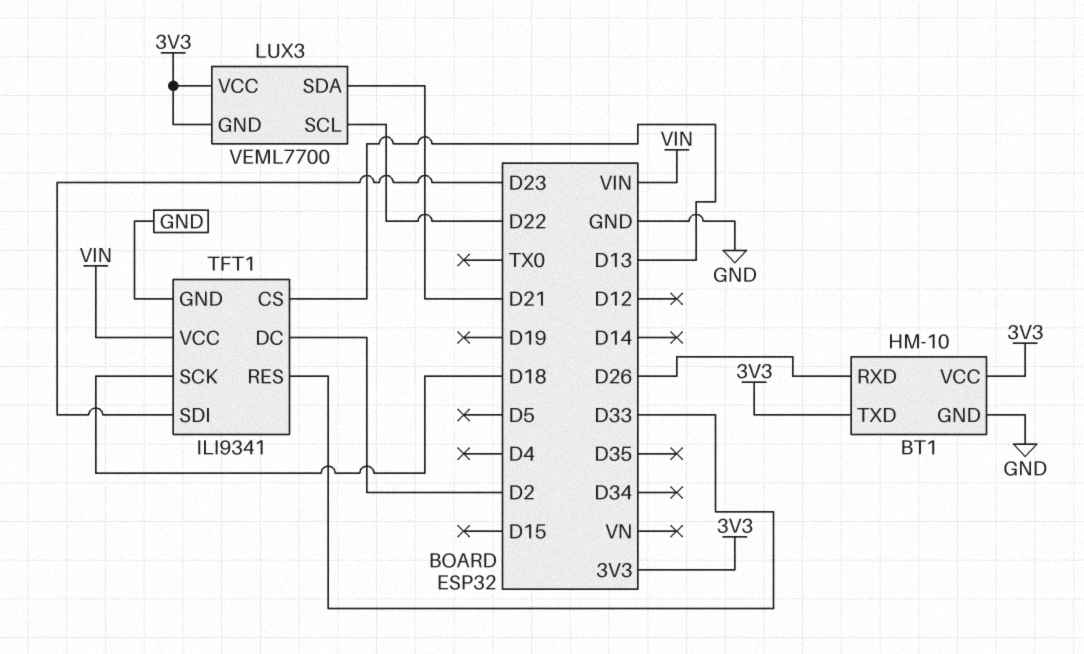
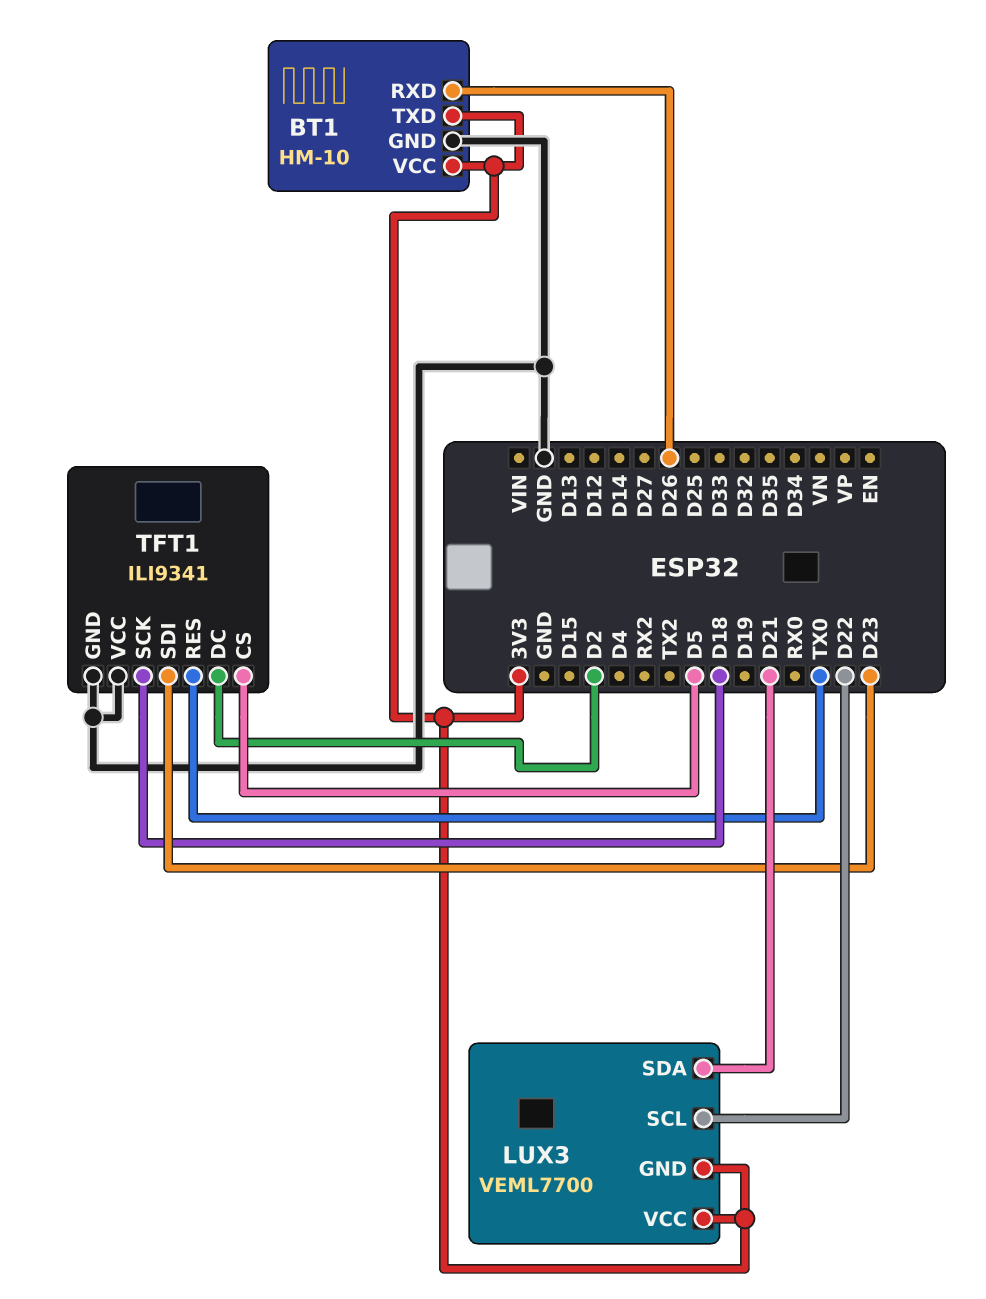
TFT1 pin CS: D13 -> D5
TFT1 pin RES: D33 -> TX0
TFT1 pin VCC: VIN -> GND

